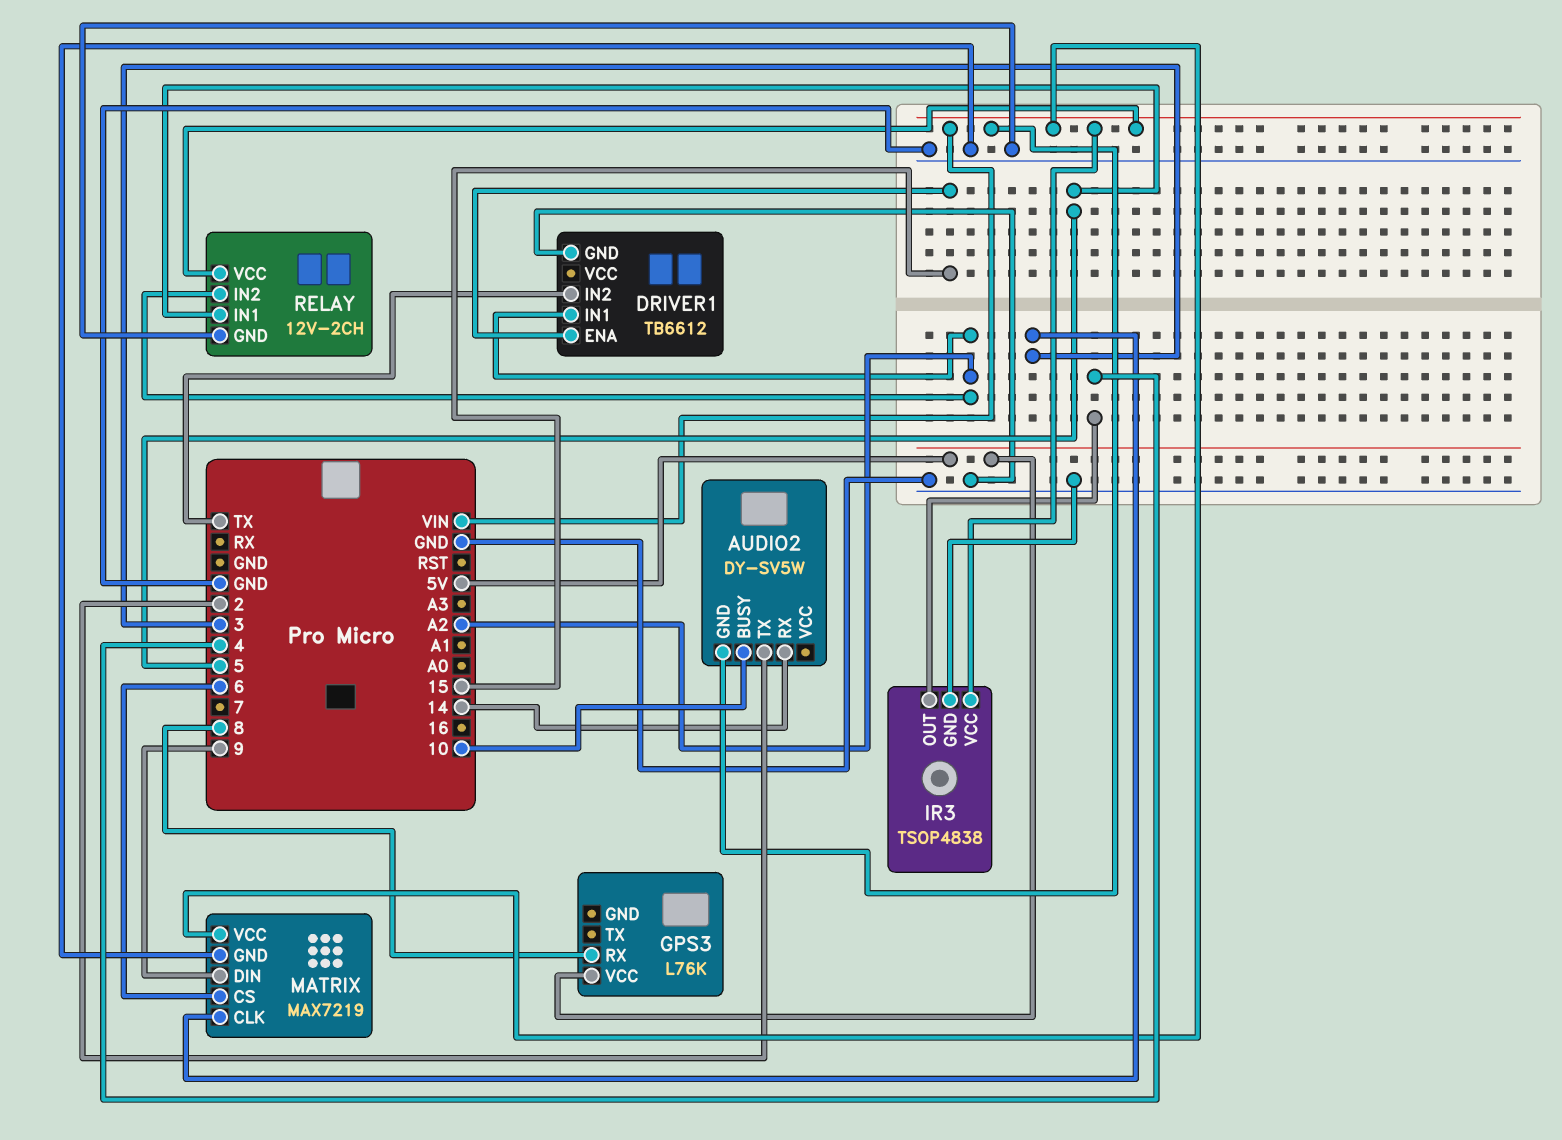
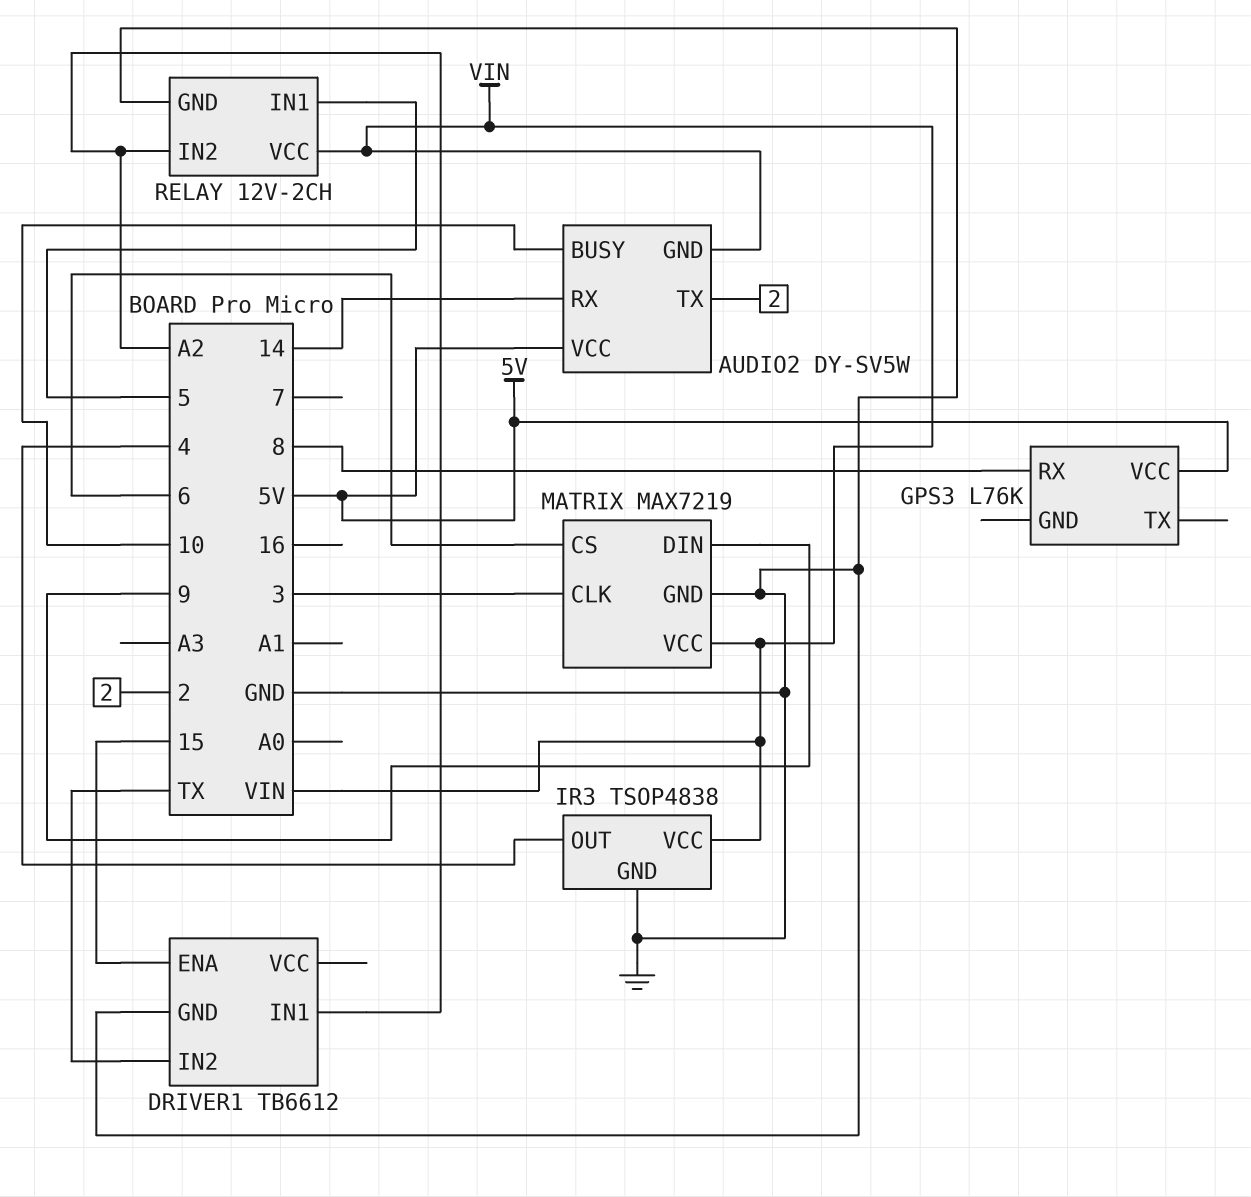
AUDIO2 pin VCC: none -> 5V

